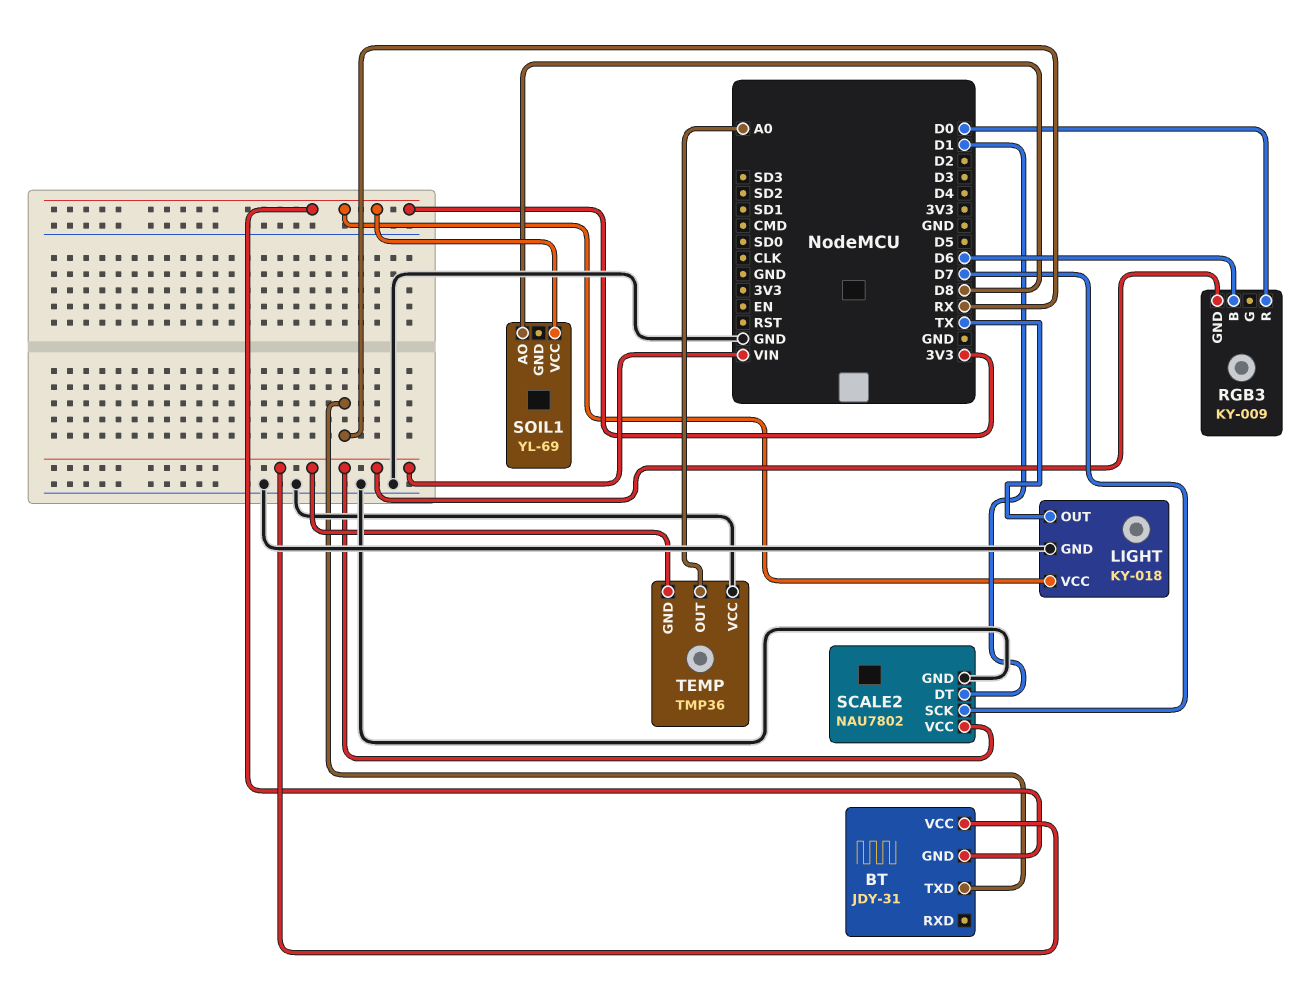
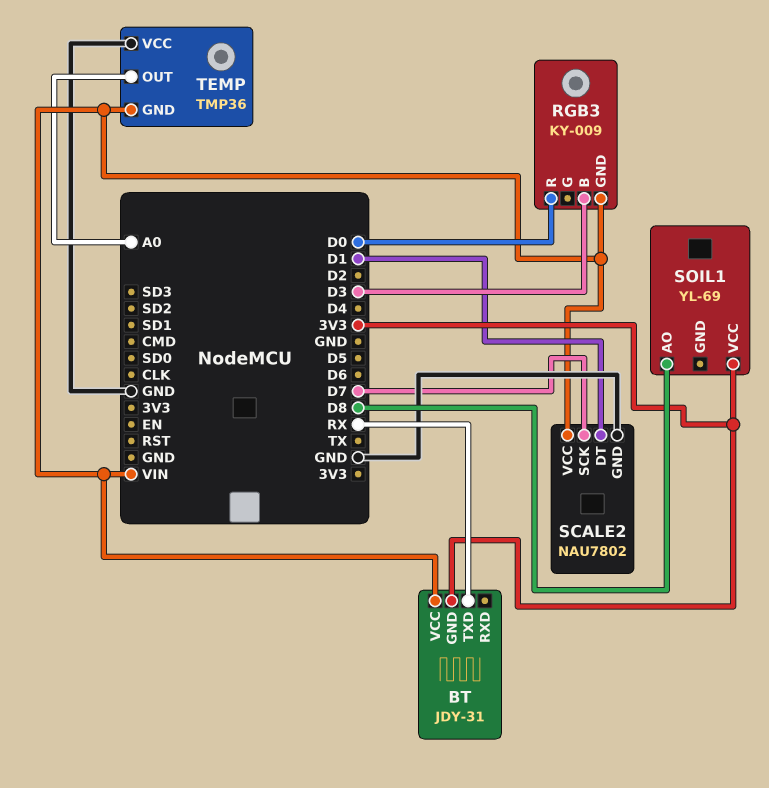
LIGHT: KY-018 -> none
LIGHT pin GND: GND -> none
LIGHT pin OUT: TX -> none
LIGHT pin VCC: 3V3 -> none
RGB3 pin B: D6 -> D3

